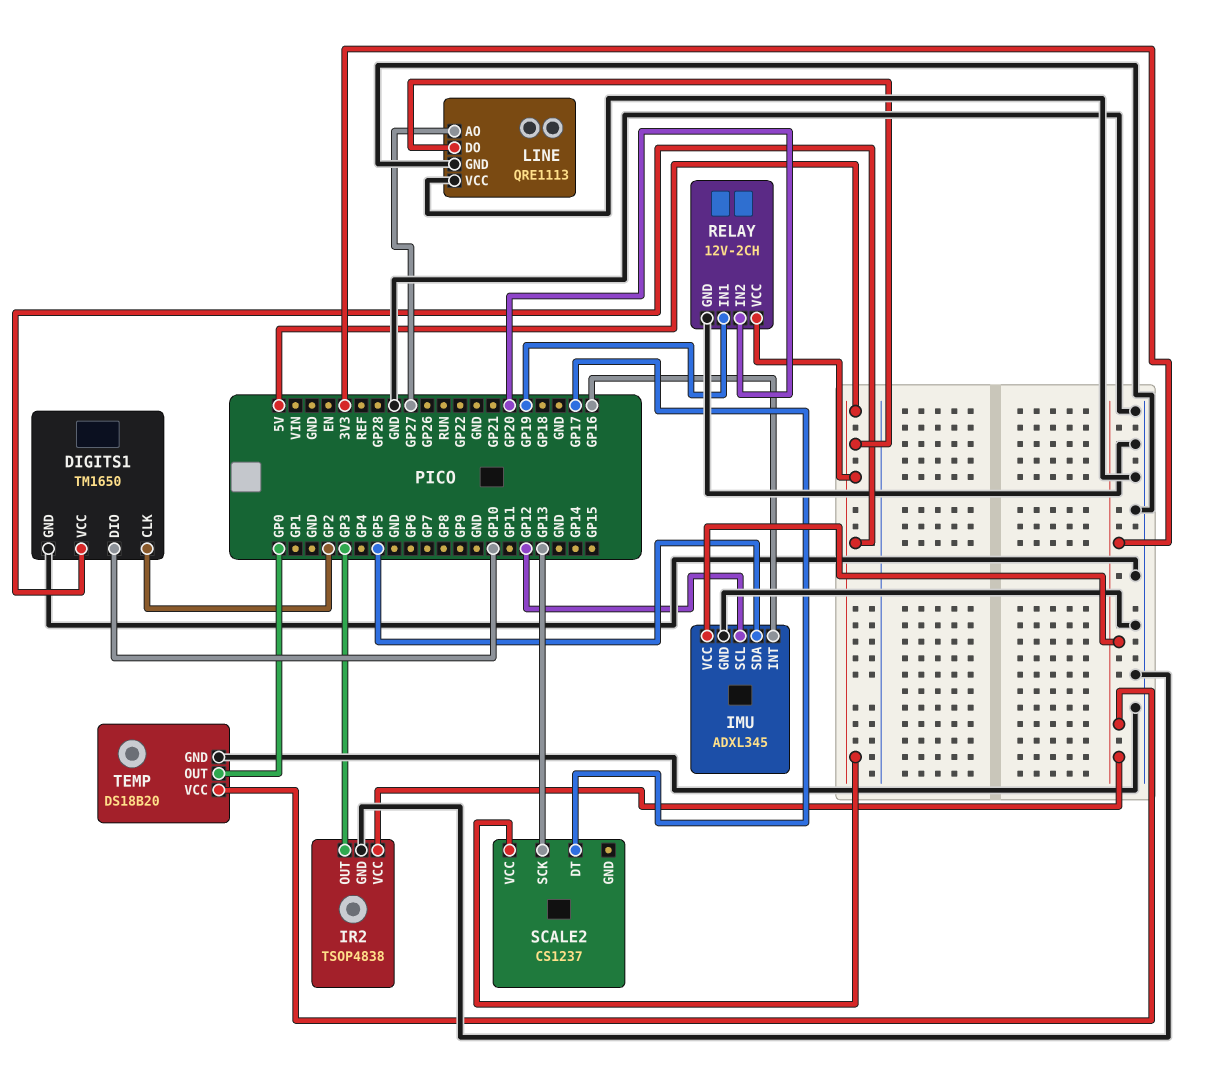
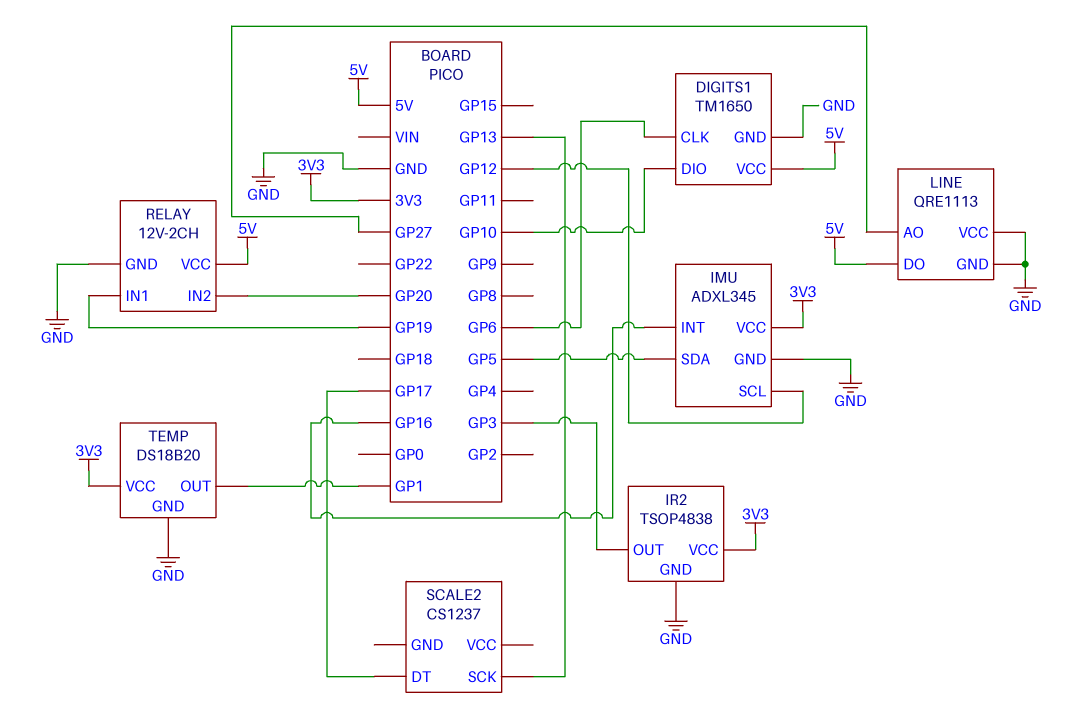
DIGITS1 pin CLK: GP2 -> GP6
SCALE2 pin VCC: 5V -> none
TEMP pin OUT: GP0 -> GP1

